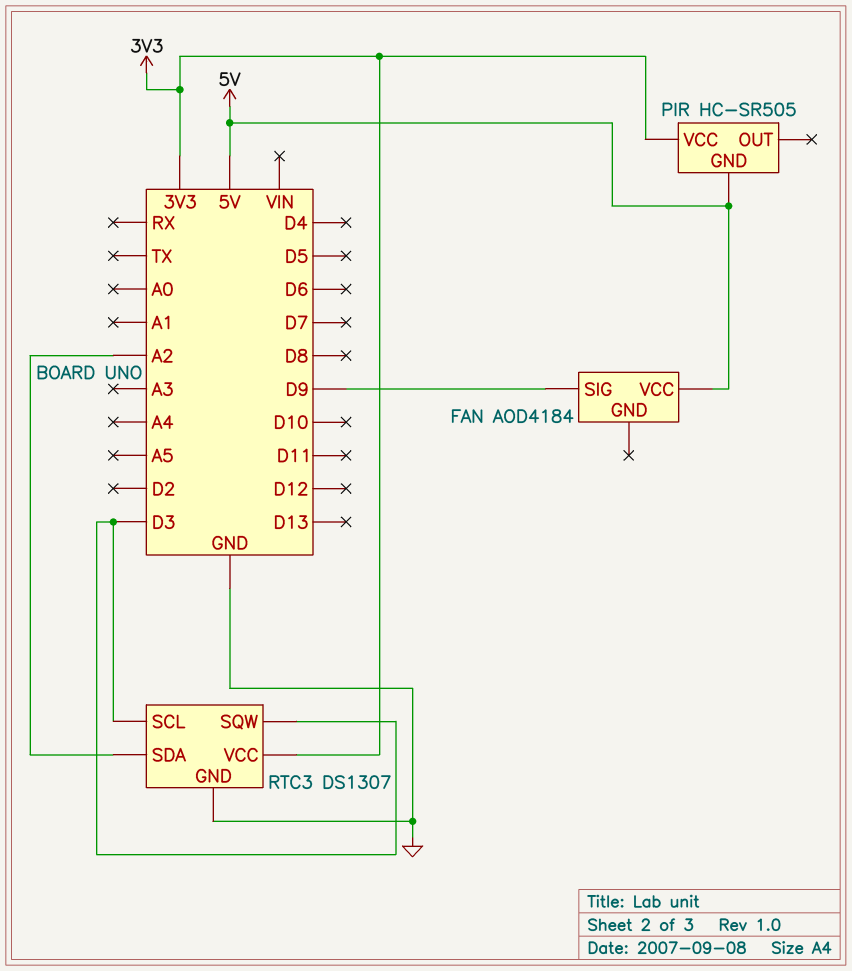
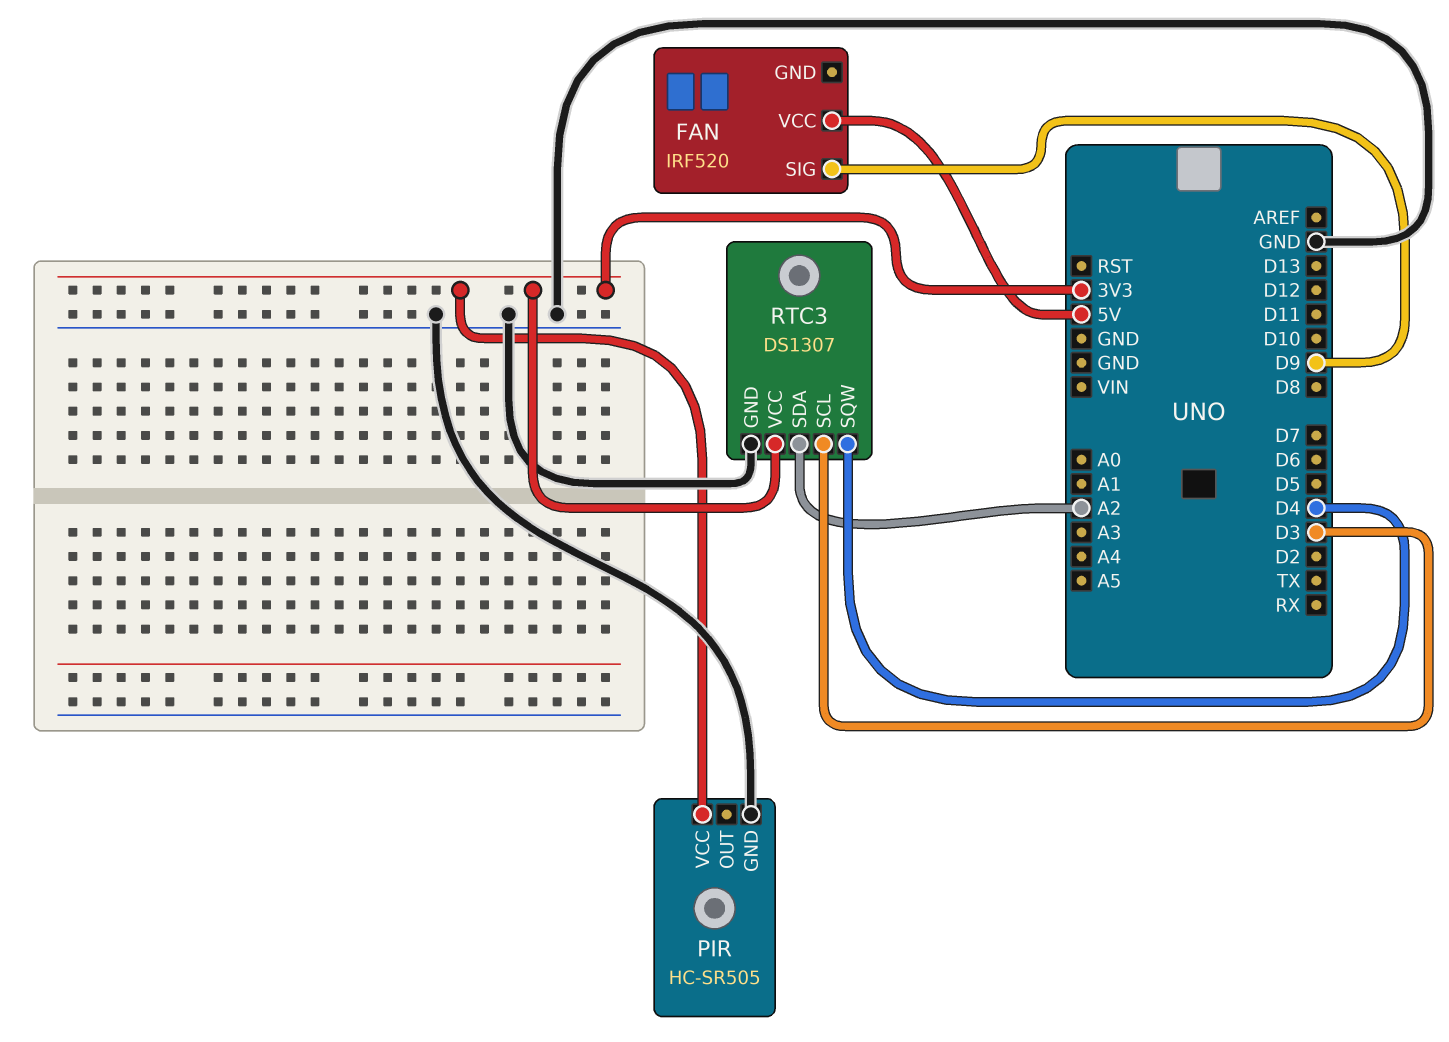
FAN: AOD4184 -> IRF520
PIR pin GND: 5V -> GND
RTC3 pin SQW: D3 -> D4

